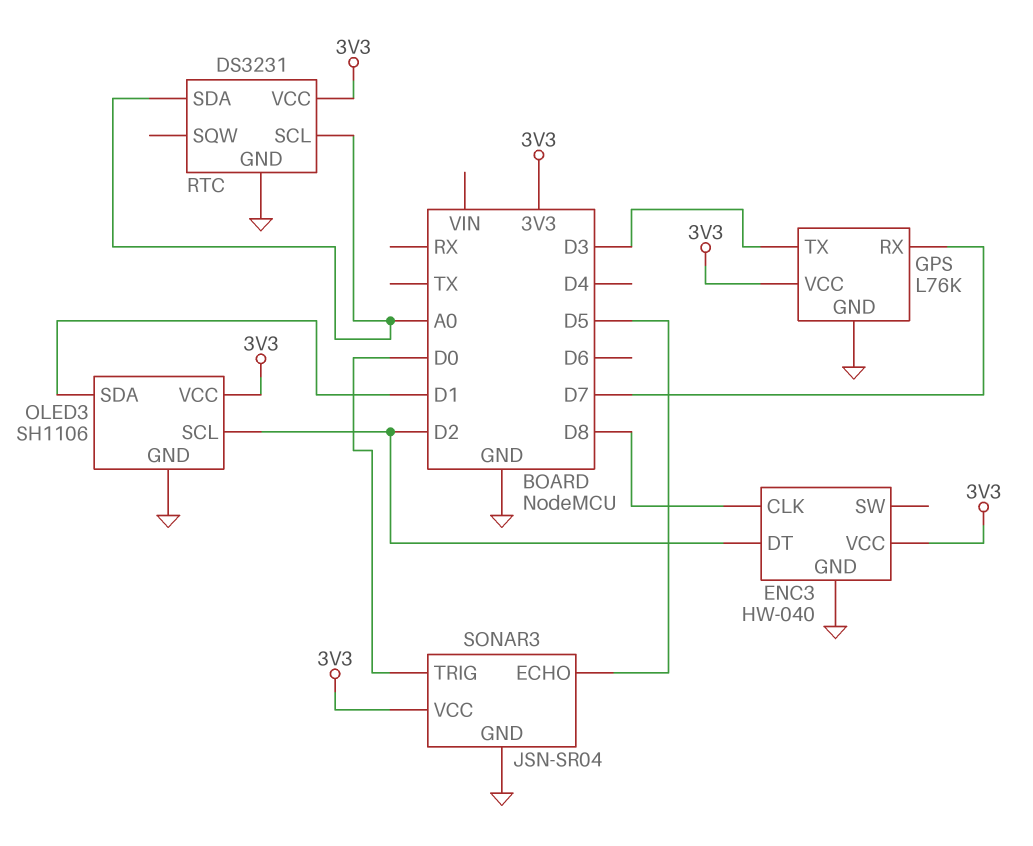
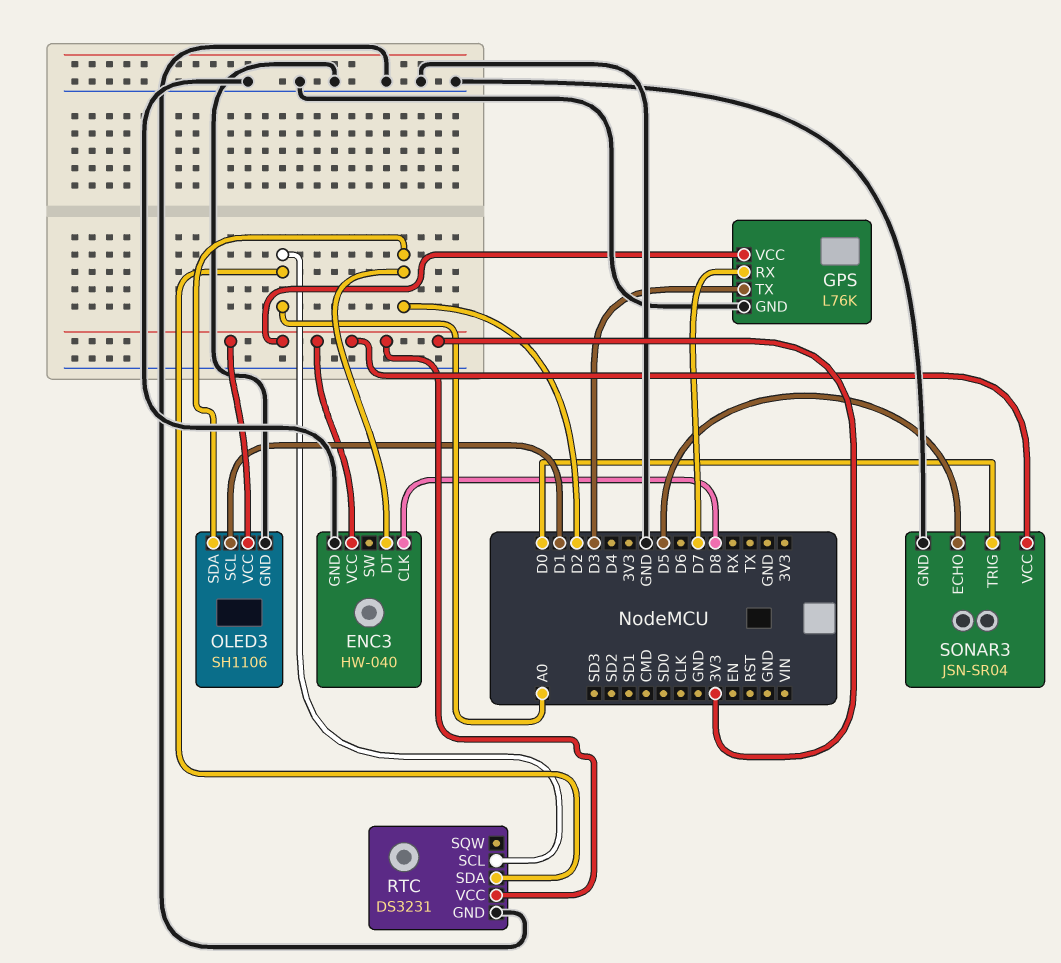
OLED3 pin SCL: D2 -> D1
OLED3 pin SDA: D1 -> D2

